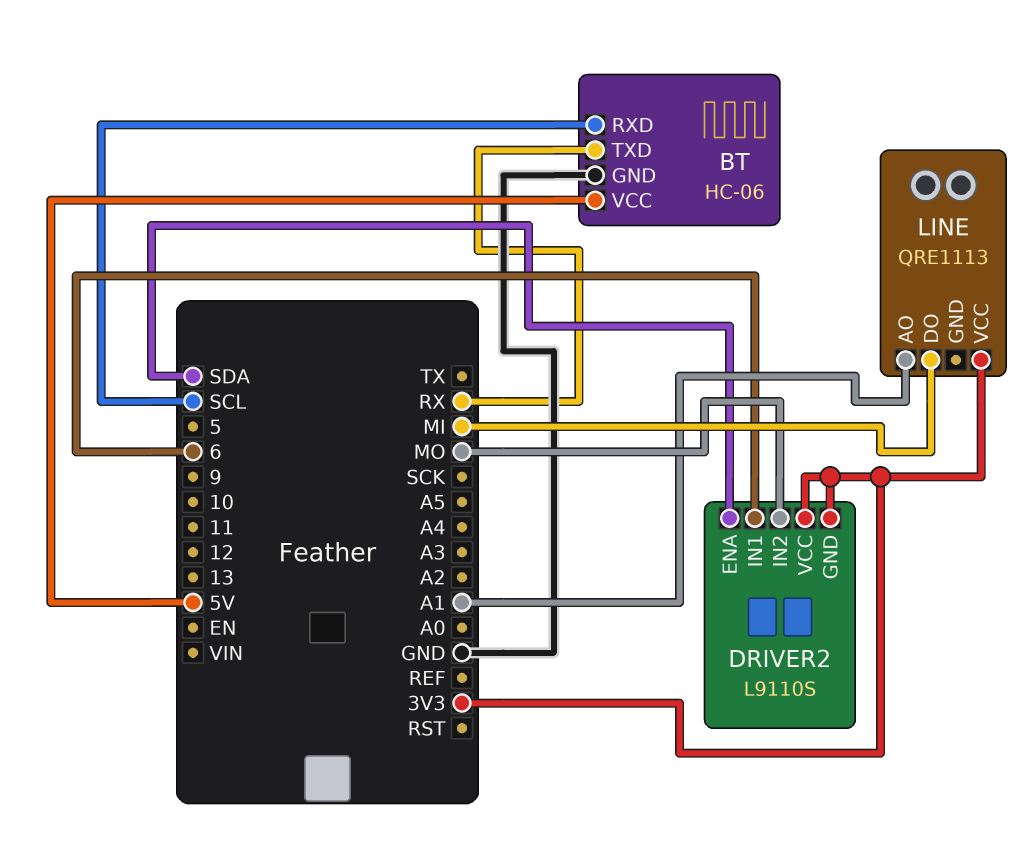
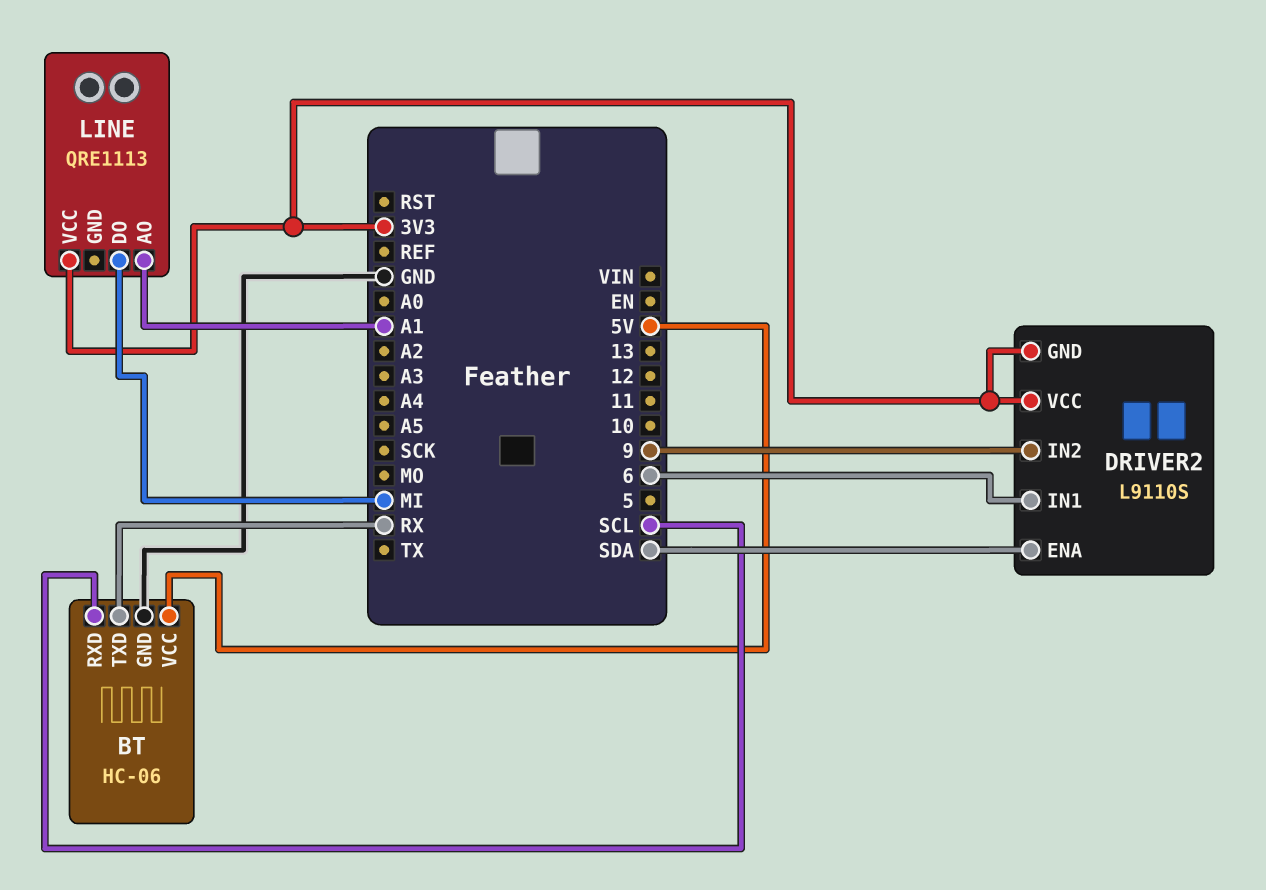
DRIVER2 pin IN2: MO -> 9

